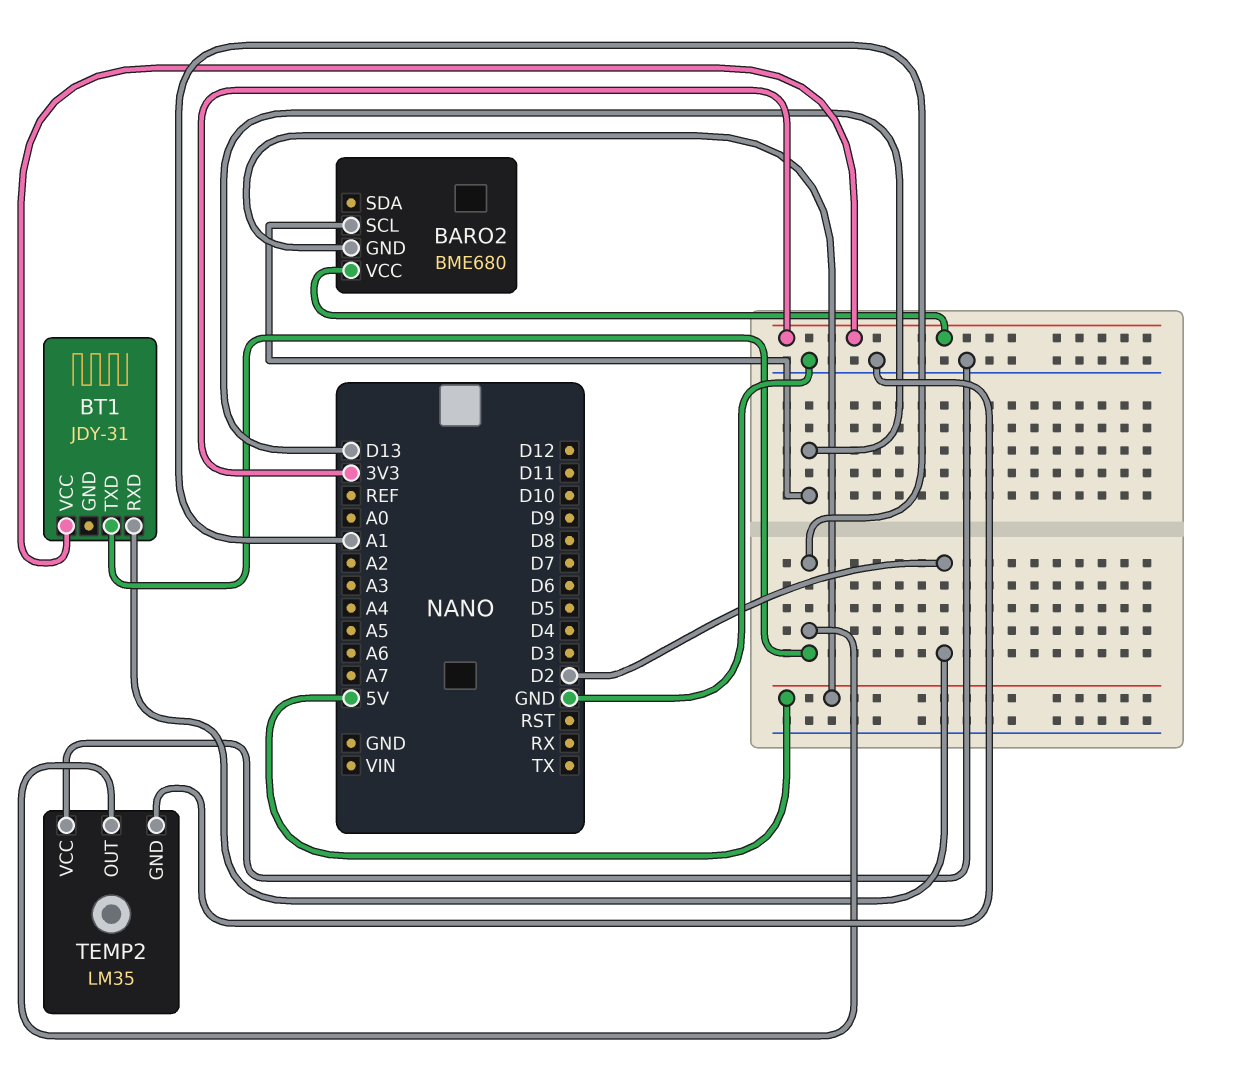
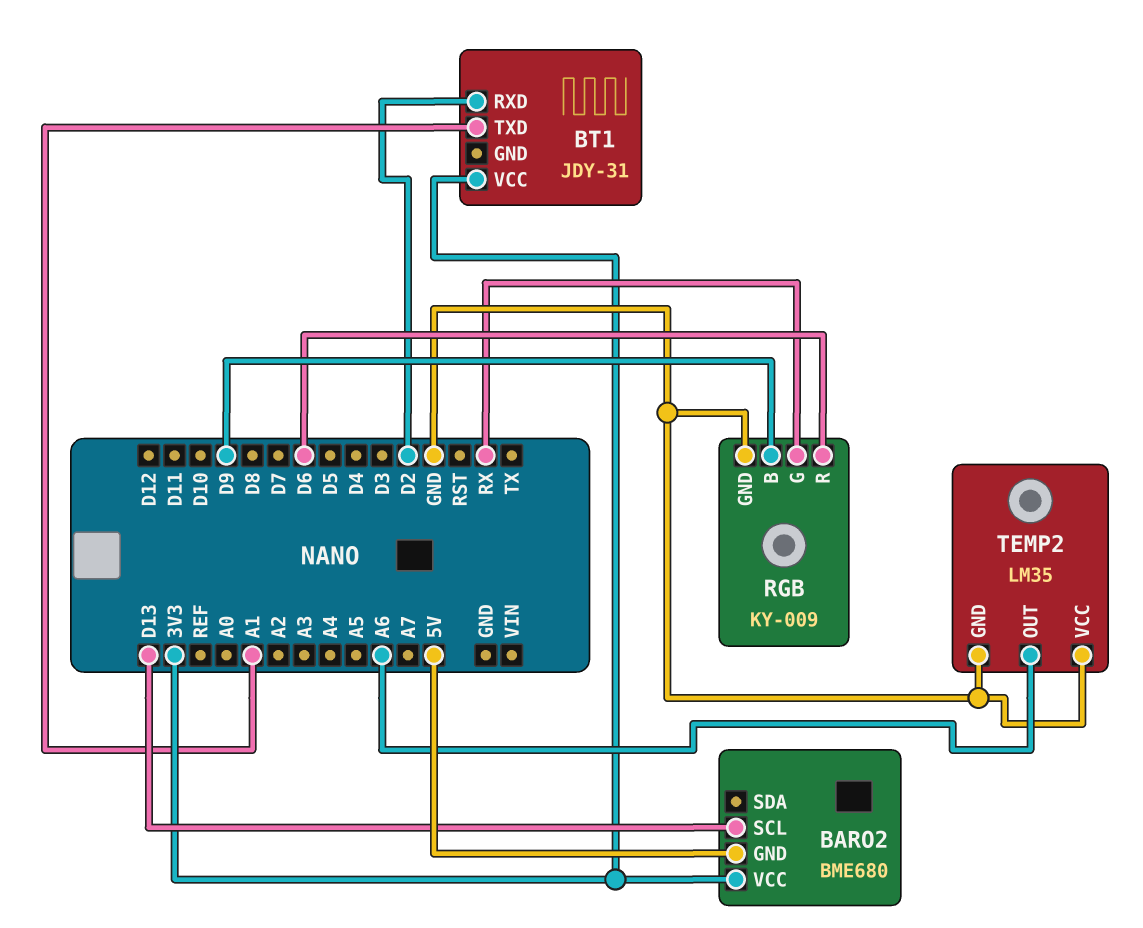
RGB: none -> KY-009
RGB pin B: none -> D9
RGB pin G: none -> RX
RGB pin GND: none -> GND
RGB pin R: none -> D6
TEMP2 pin OUT: A1 -> A6

